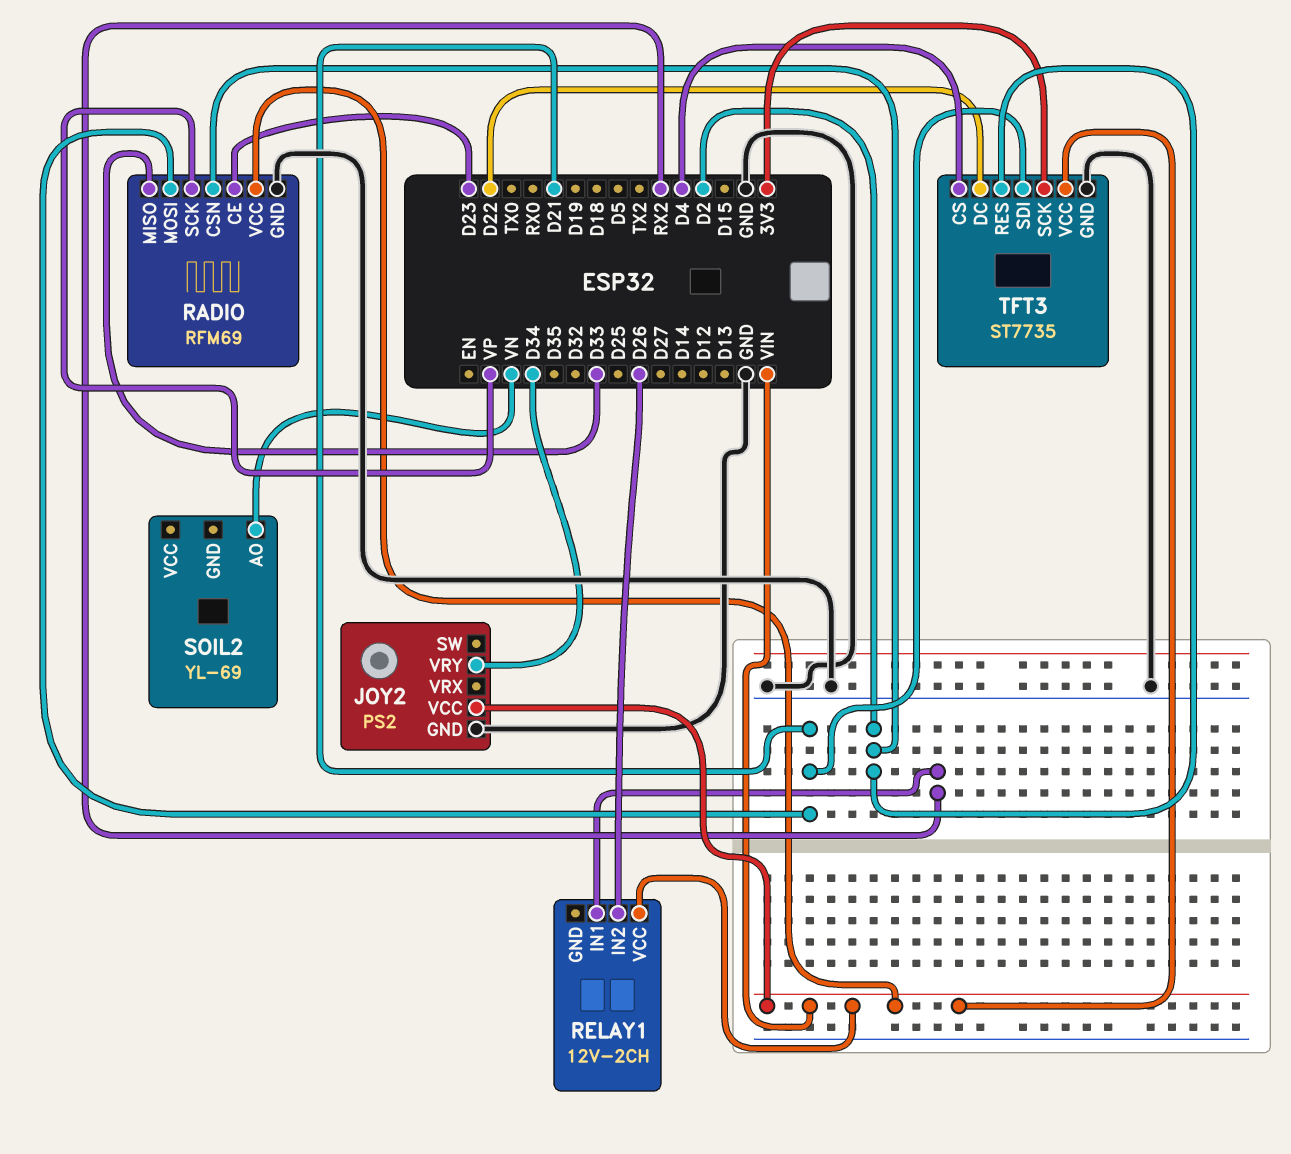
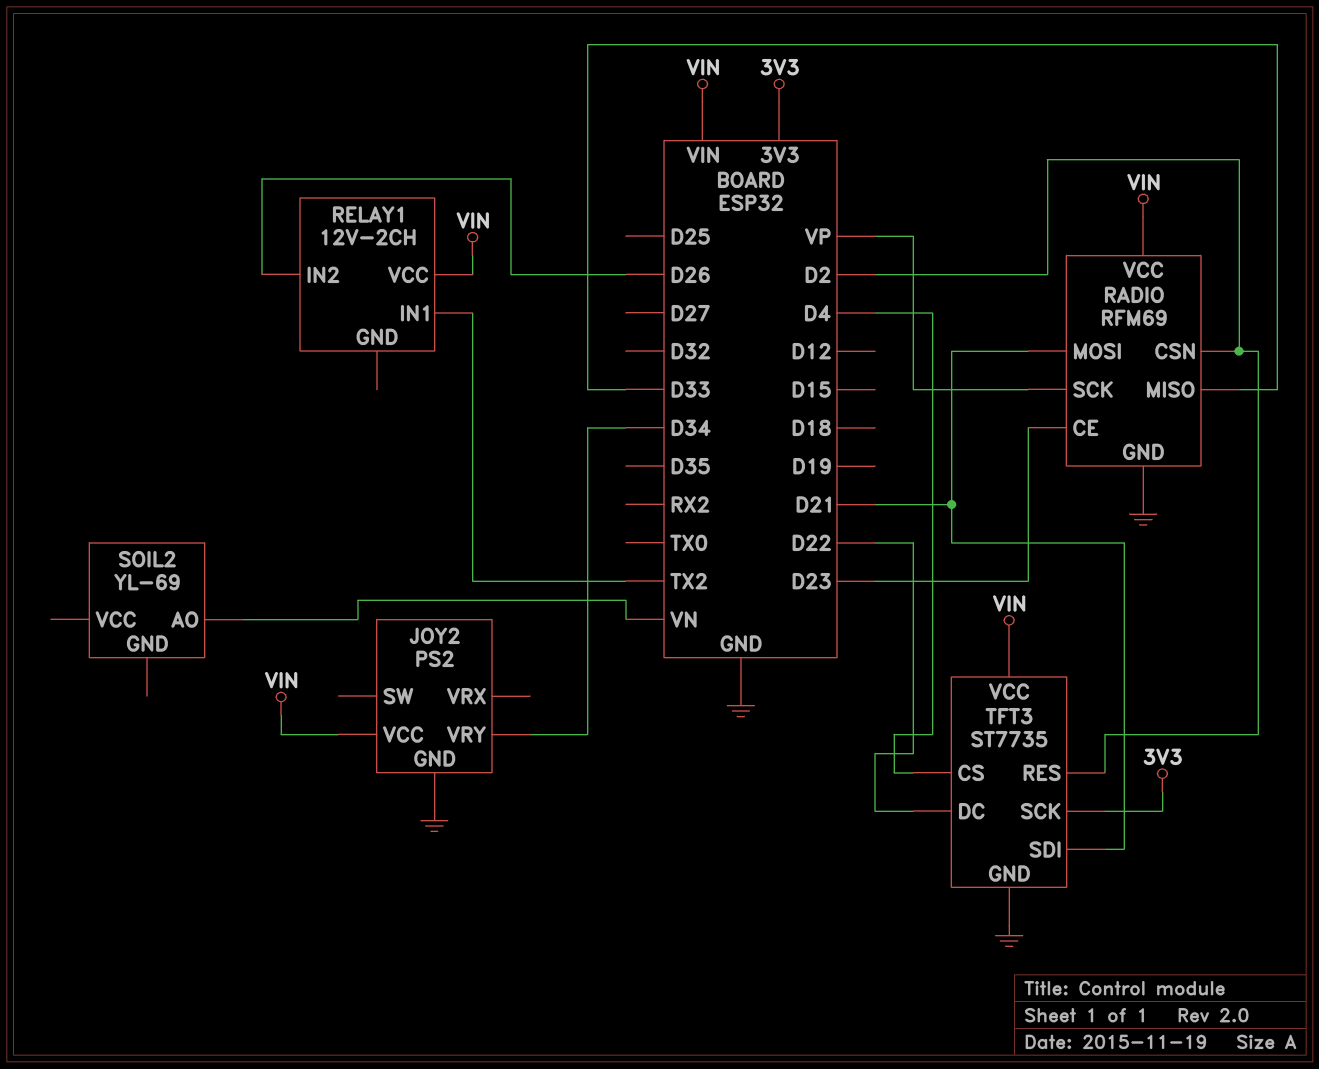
RELAY1 pin IN1: RX2 -> TX2

